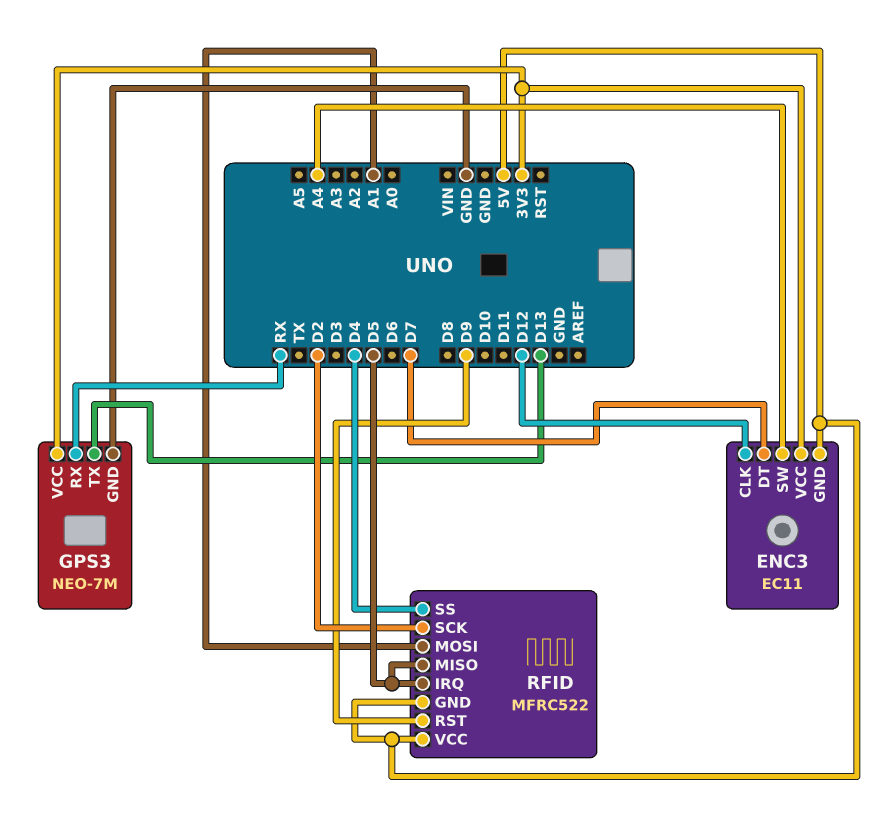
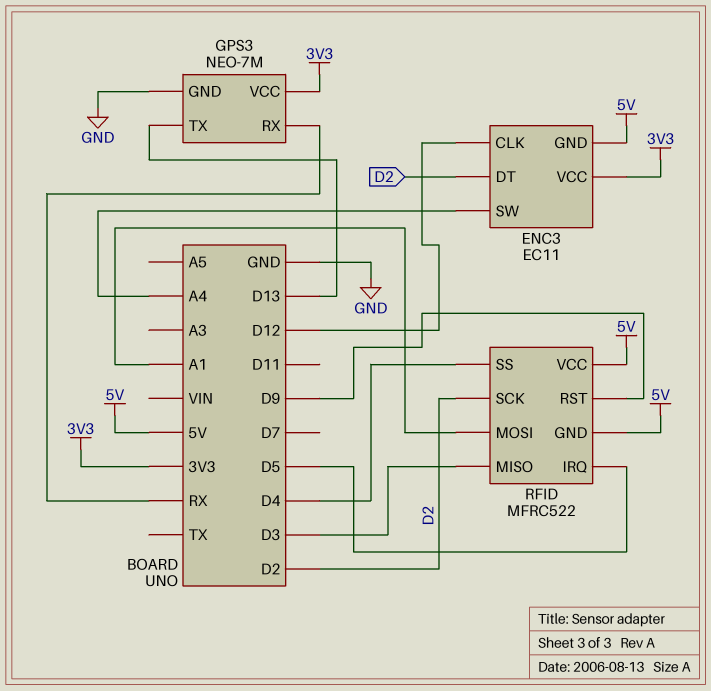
ENC3 pin DT: D7 -> D2
RFID pin MISO: D5 -> D3

